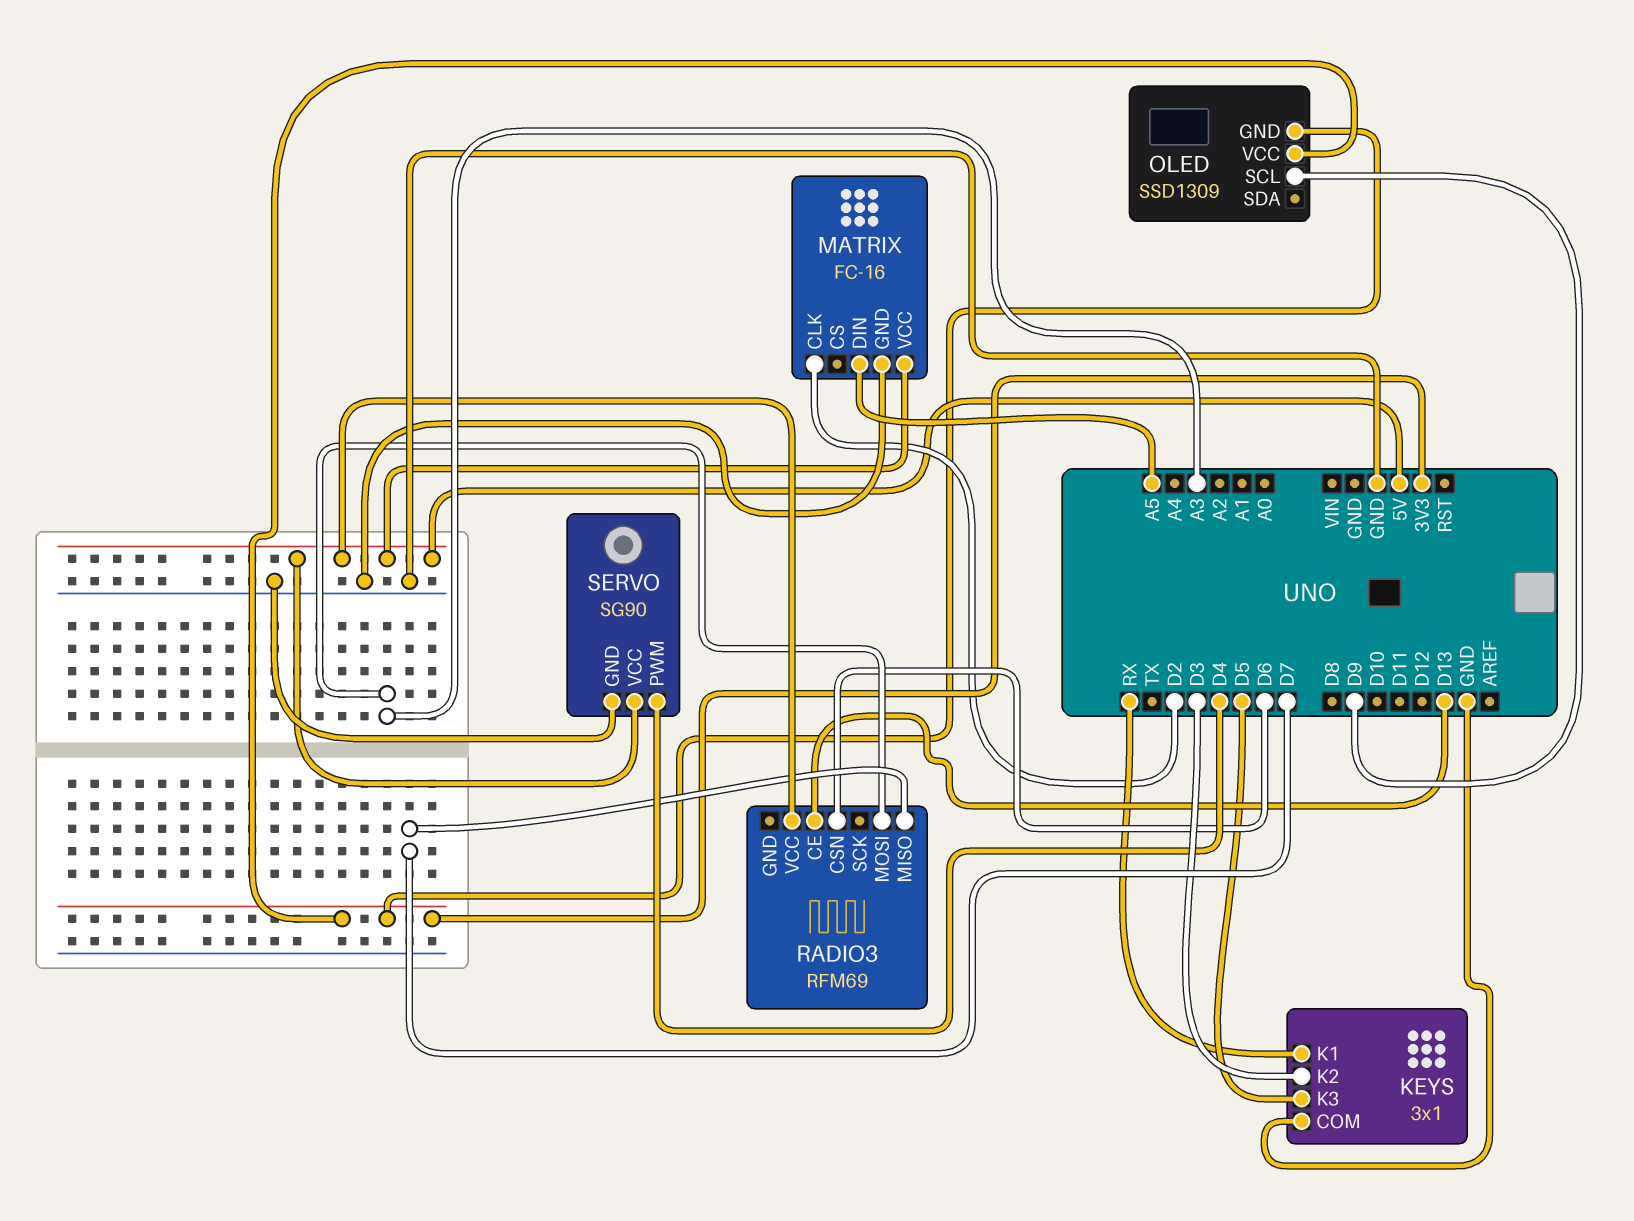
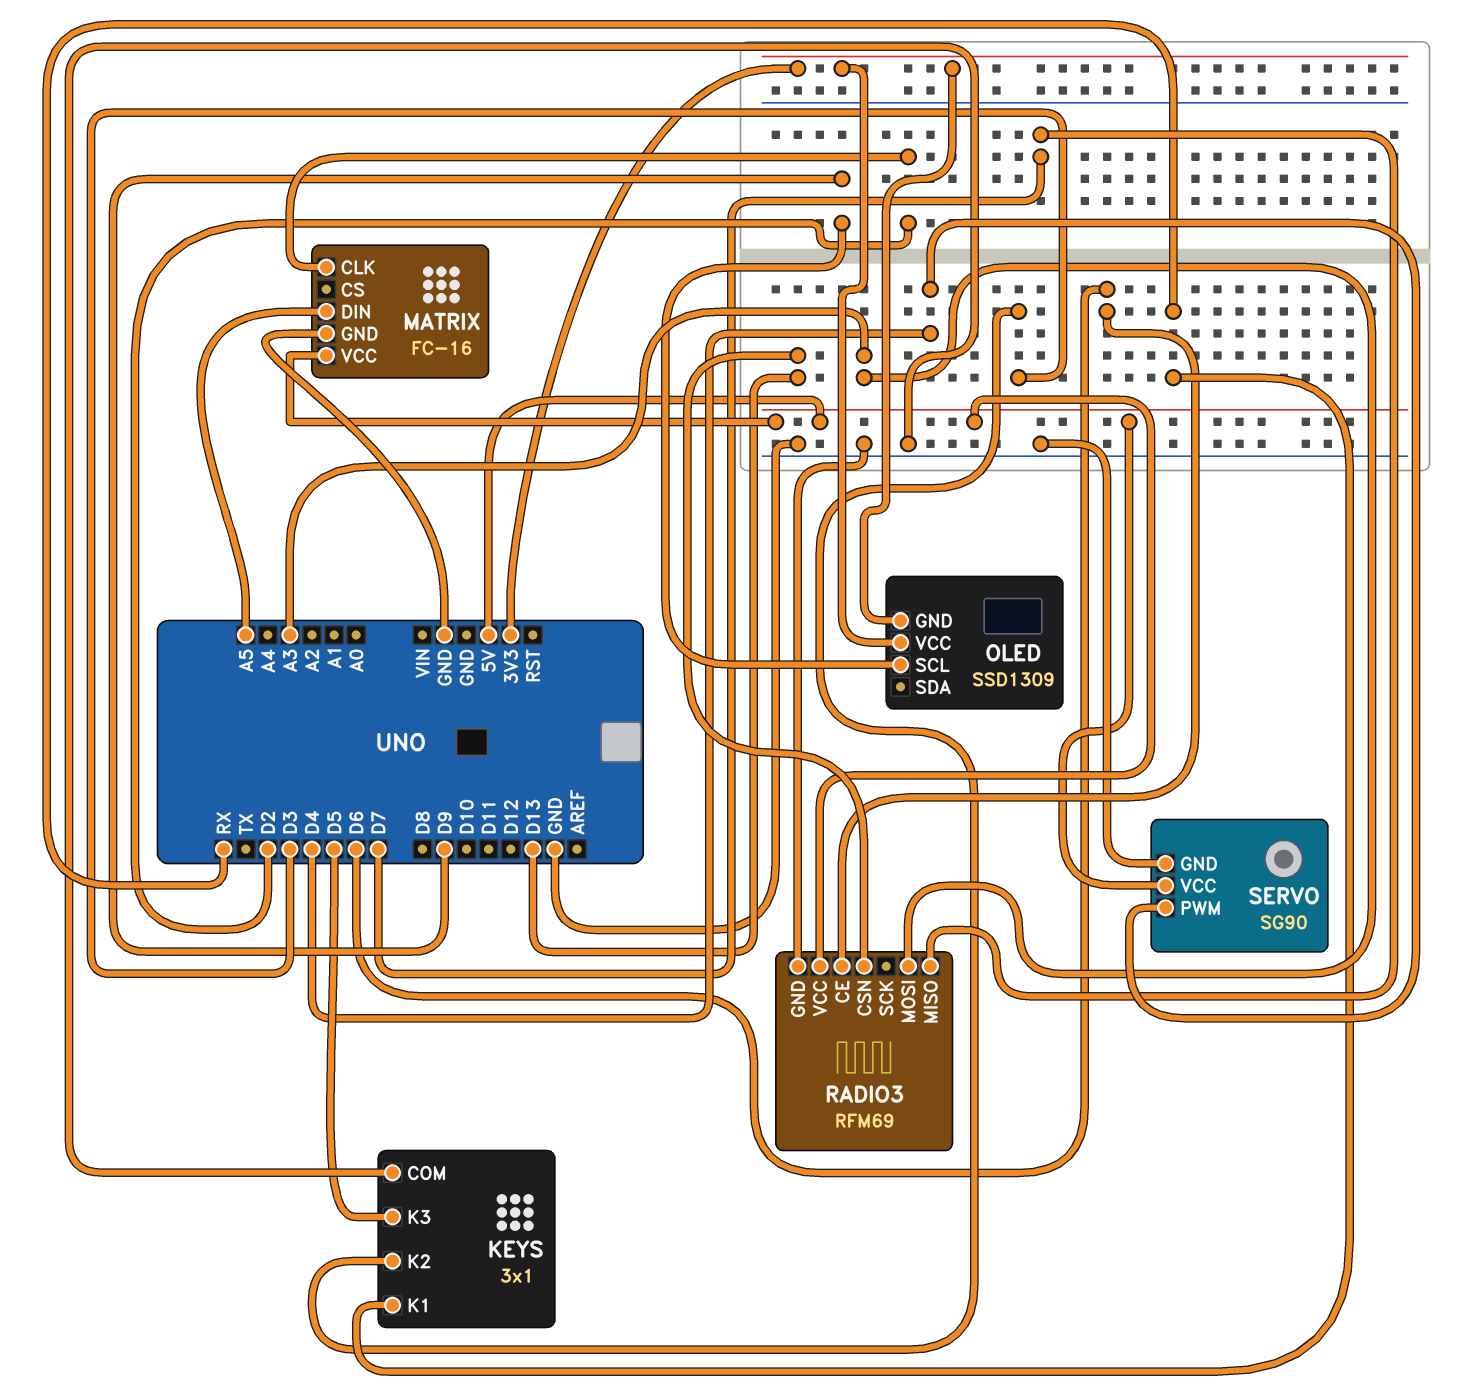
RADIO3 pin CE: D13 -> D6
RADIO3 pin CSN: D6 -> D13
RADIO3 pin GND: none -> GND

